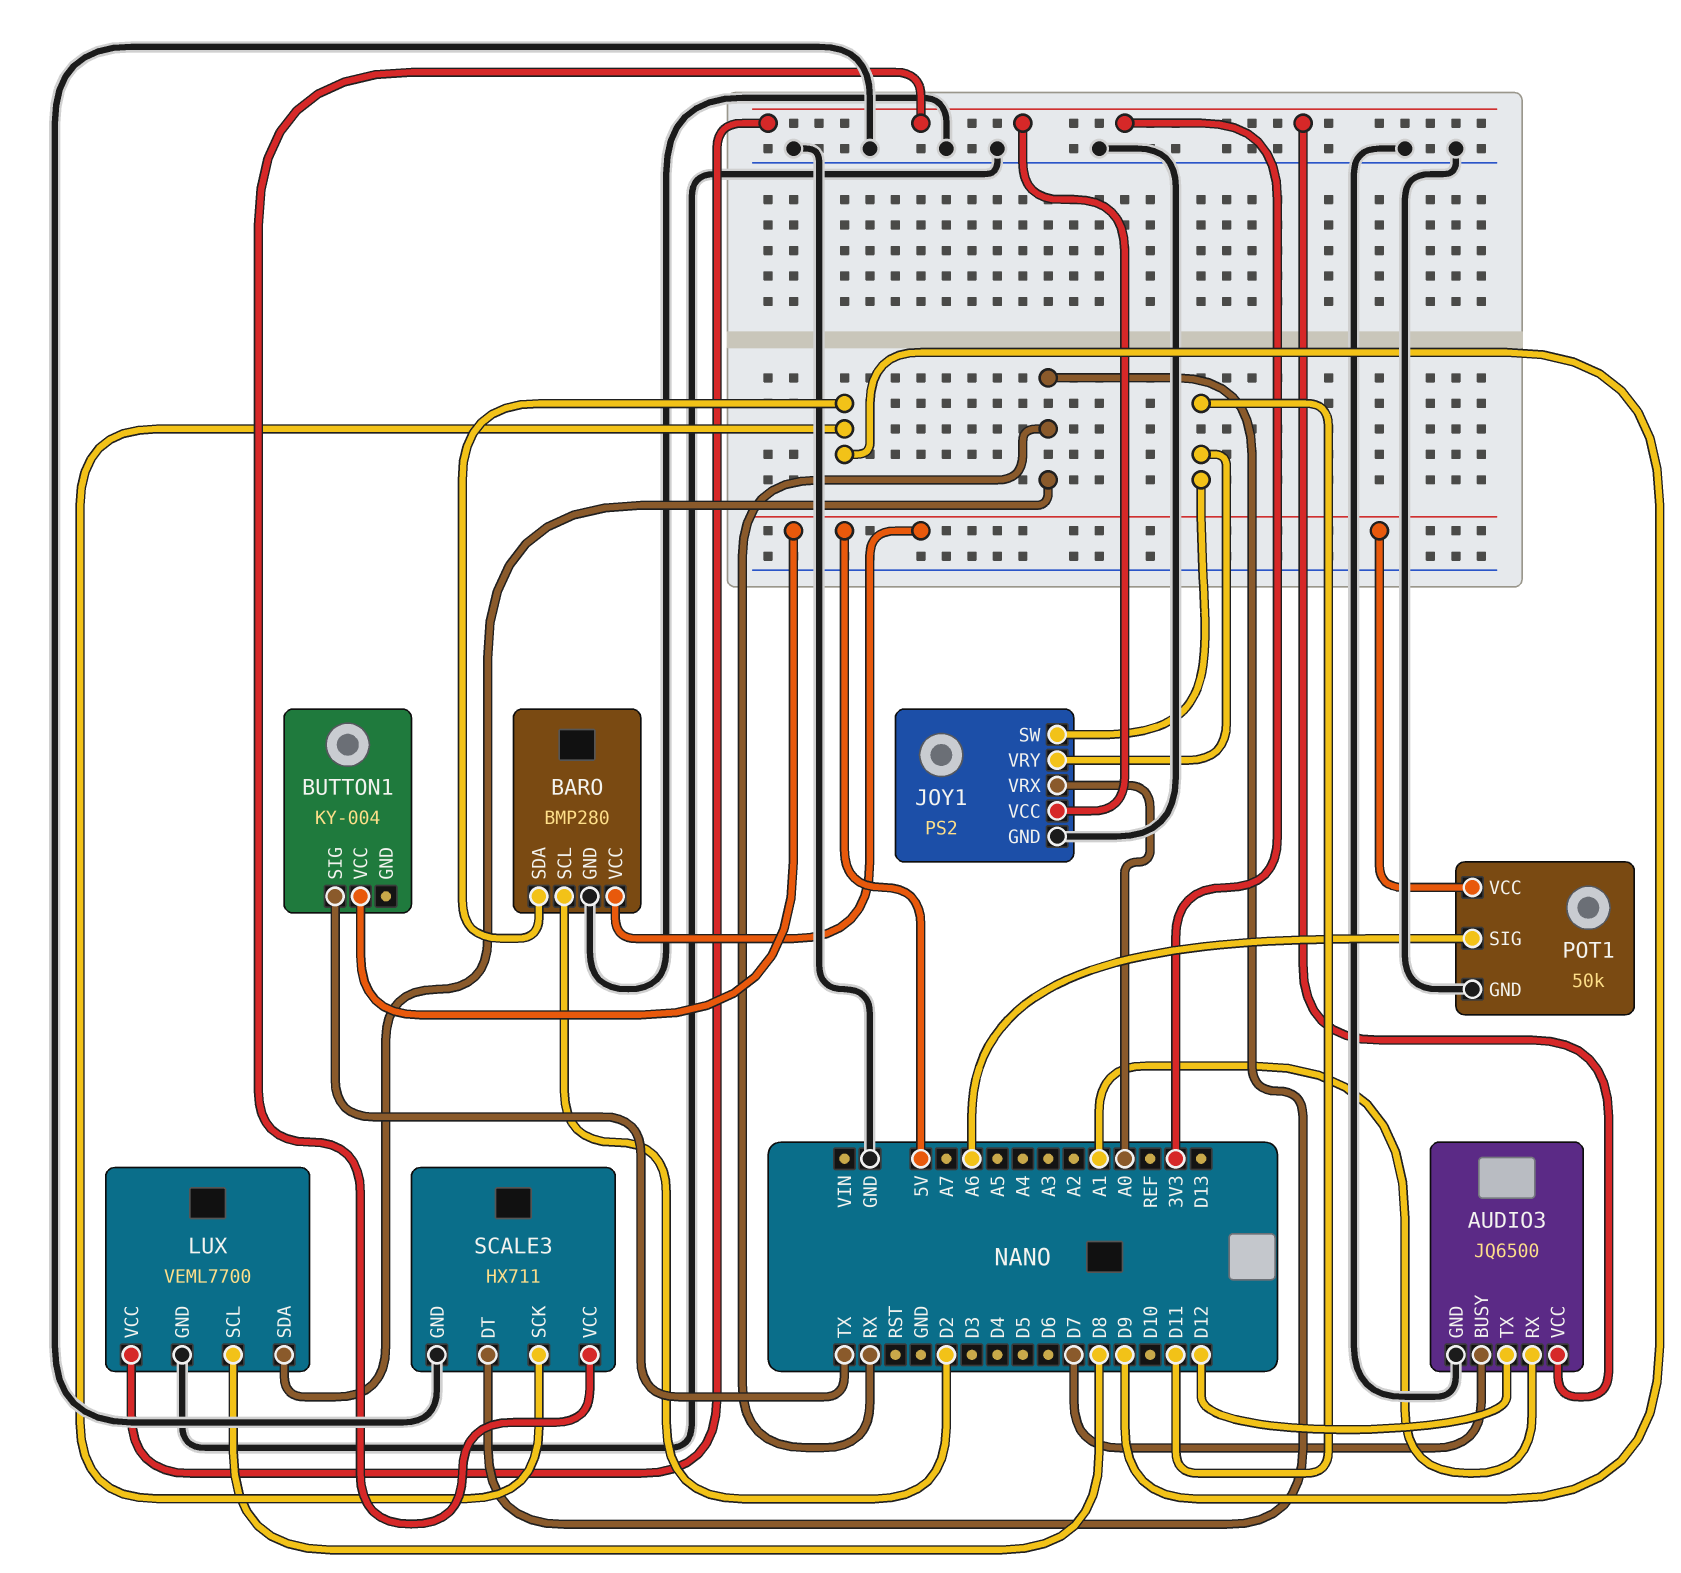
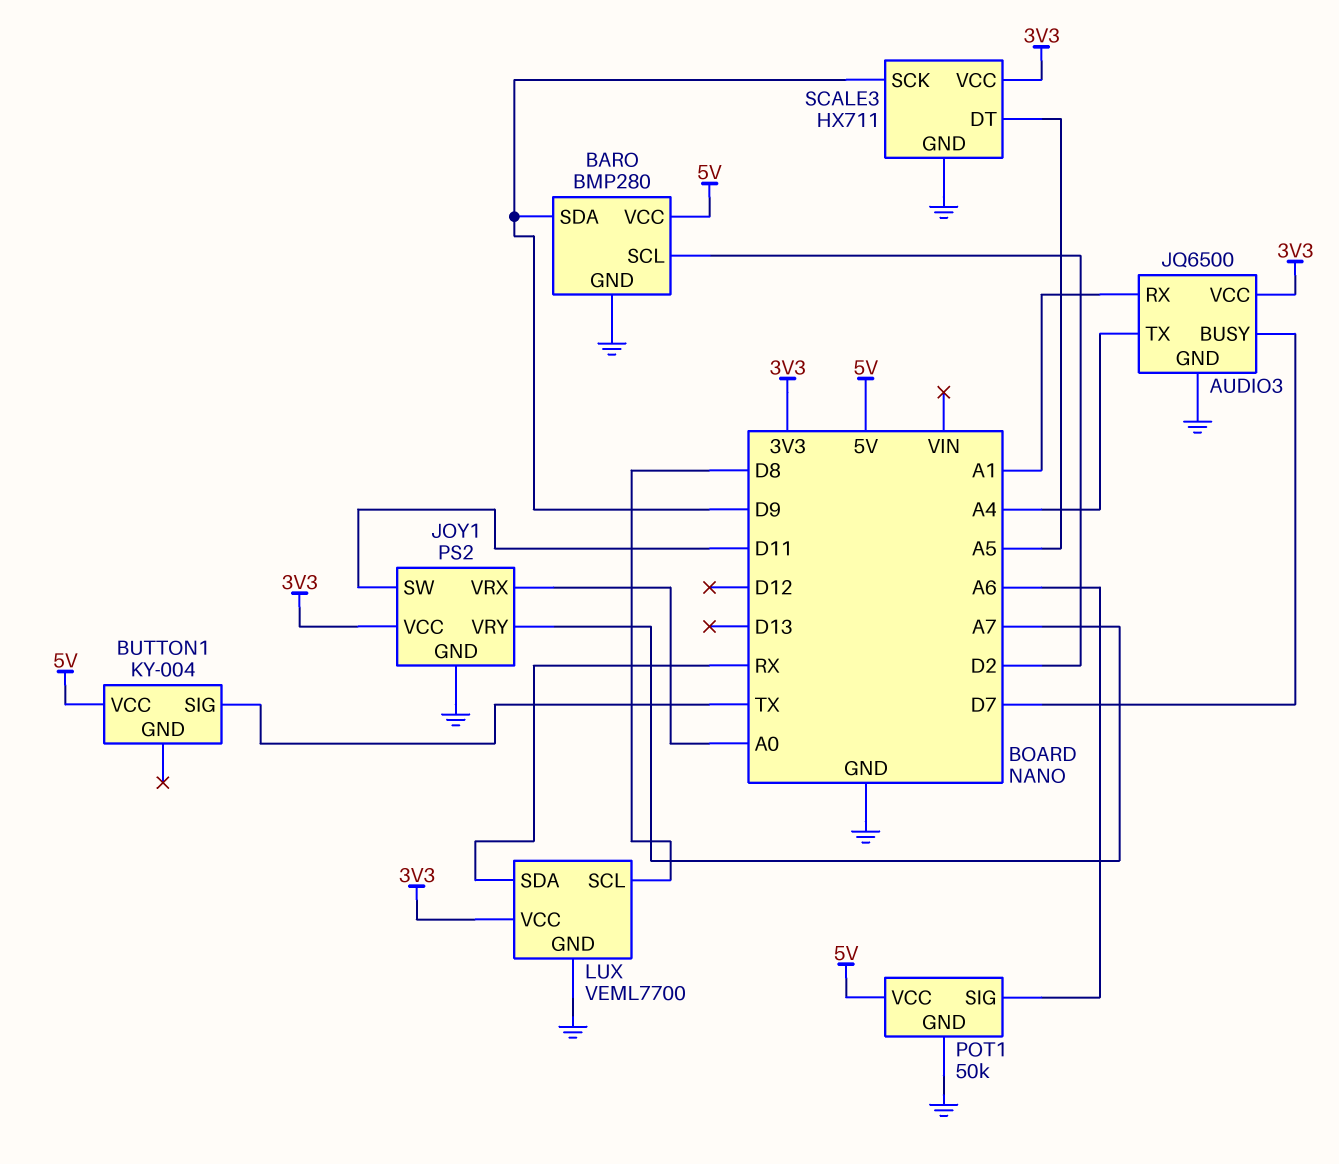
AUDIO3 pin TX: D12 -> A4
JOY1 pin VRY: D11 -> A7
SCALE3 pin DT: RX -> A5

